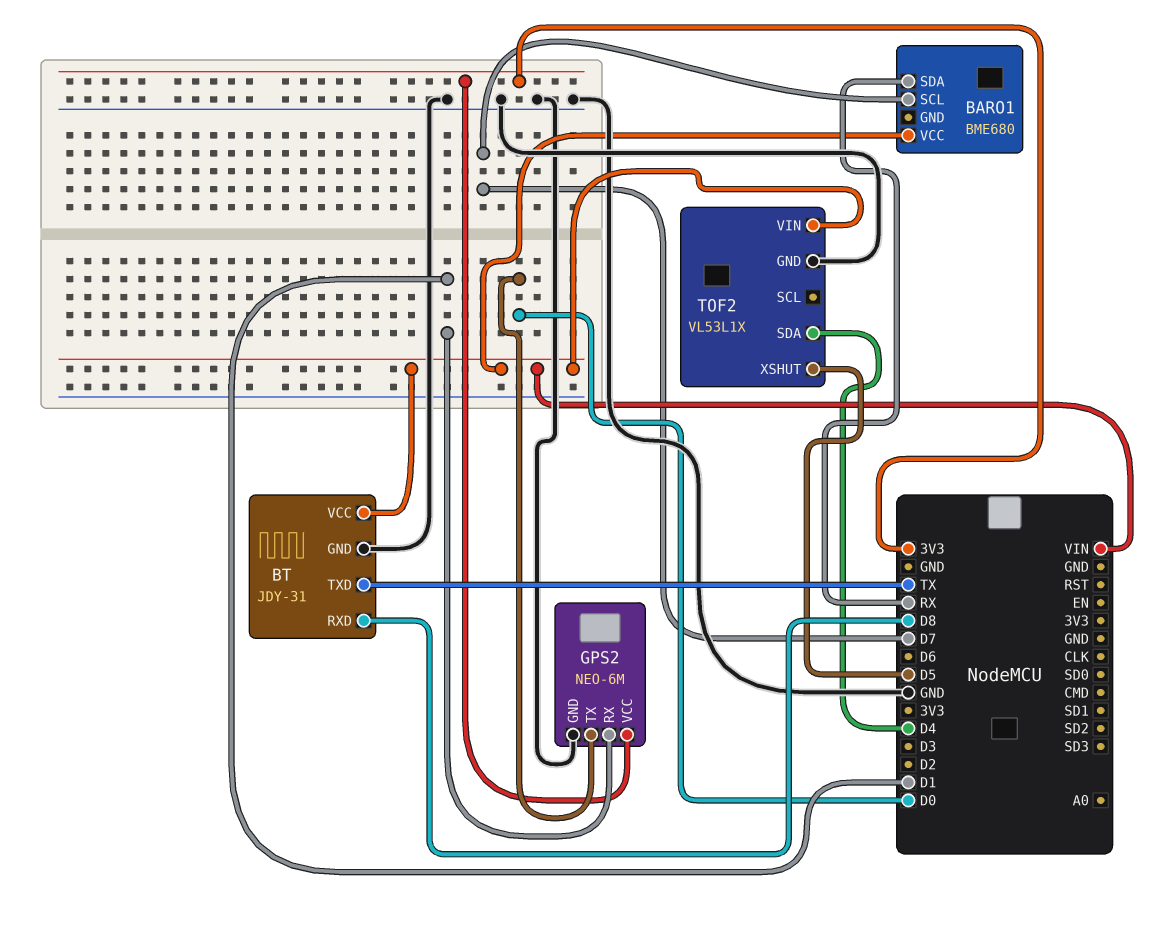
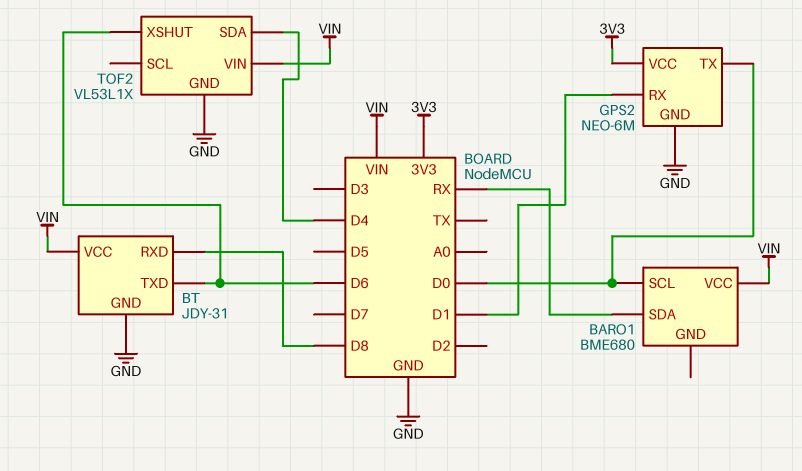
BARO1 pin SCL: D7 -> D0
BT pin TXD: TX -> D6
TOF2 pin XSHUT: D5 -> D6

